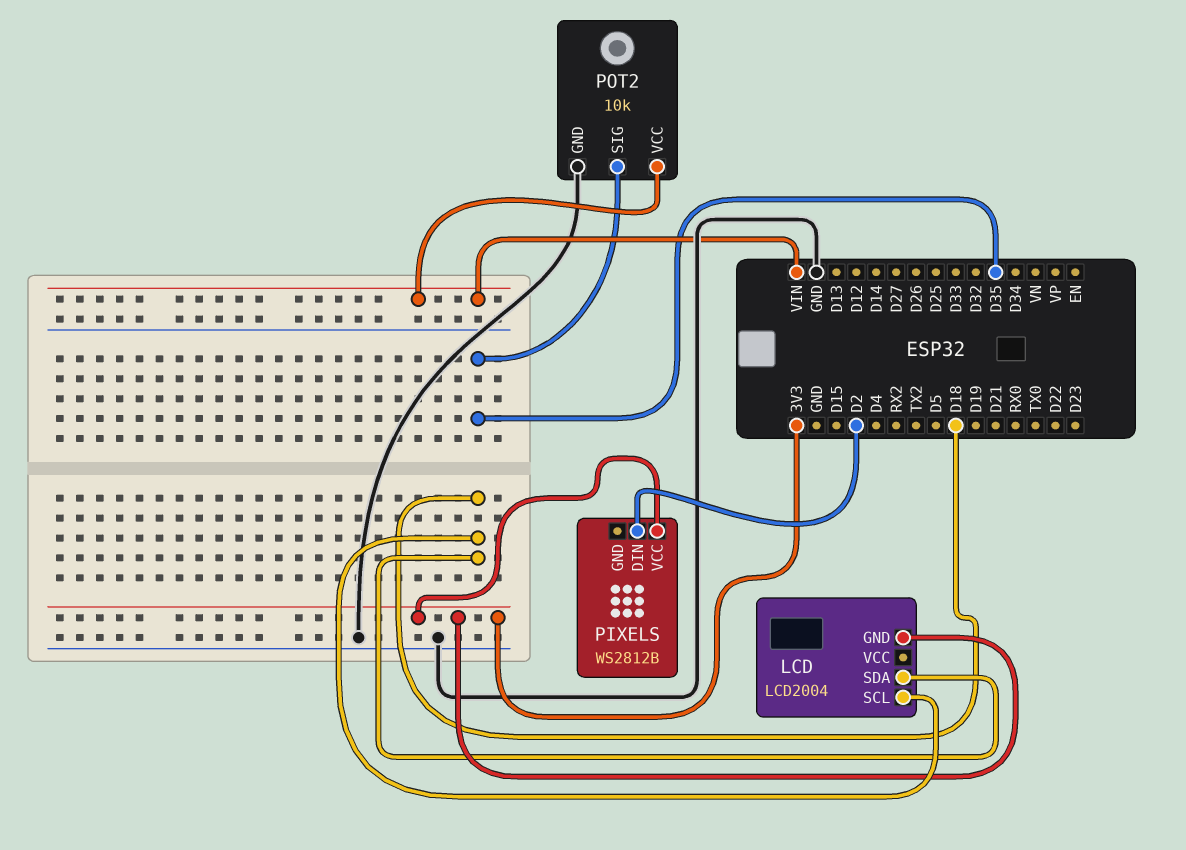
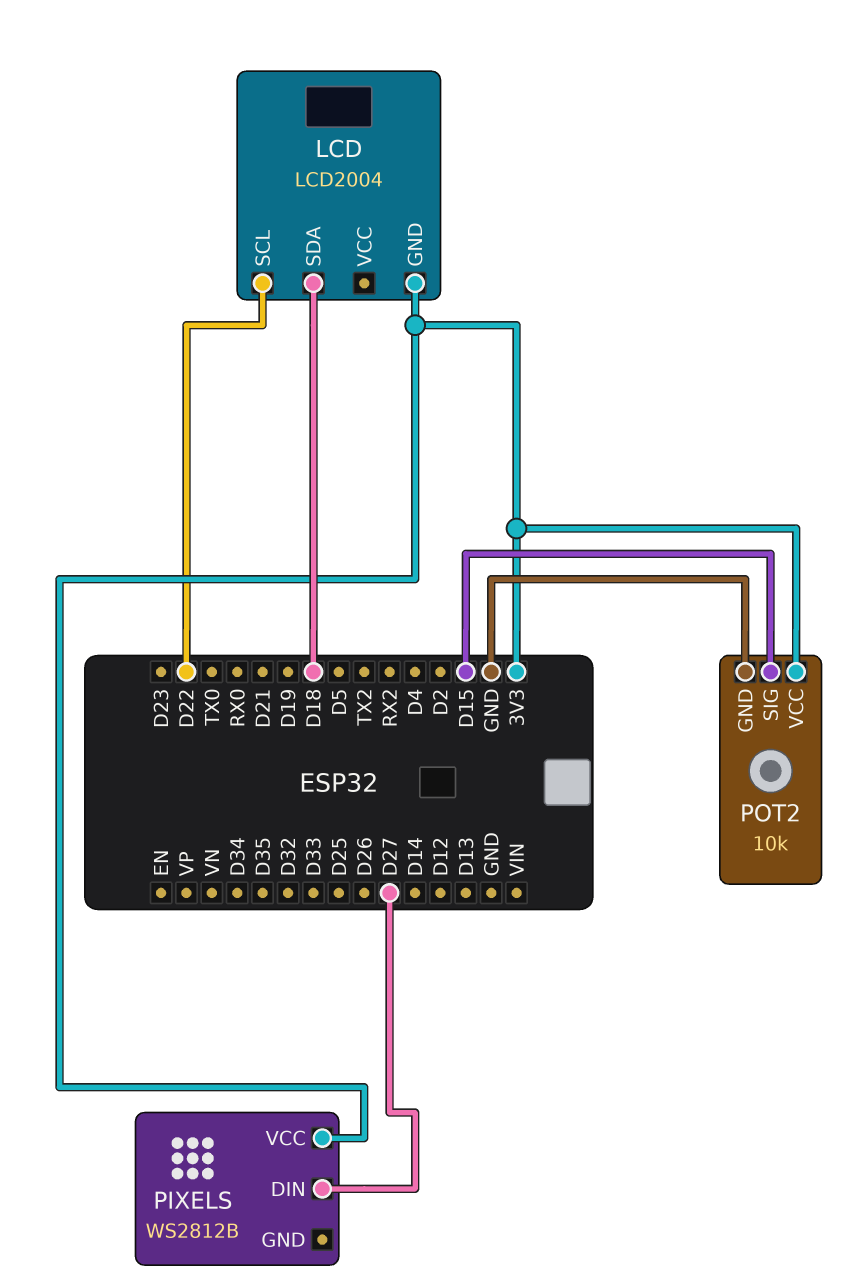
LCD pin SCL: D18 -> D22
PIXELS pin DIN: D2 -> D27
POT2 pin SIG: D35 -> D15
POT2 pin VCC: VIN -> 3V3

